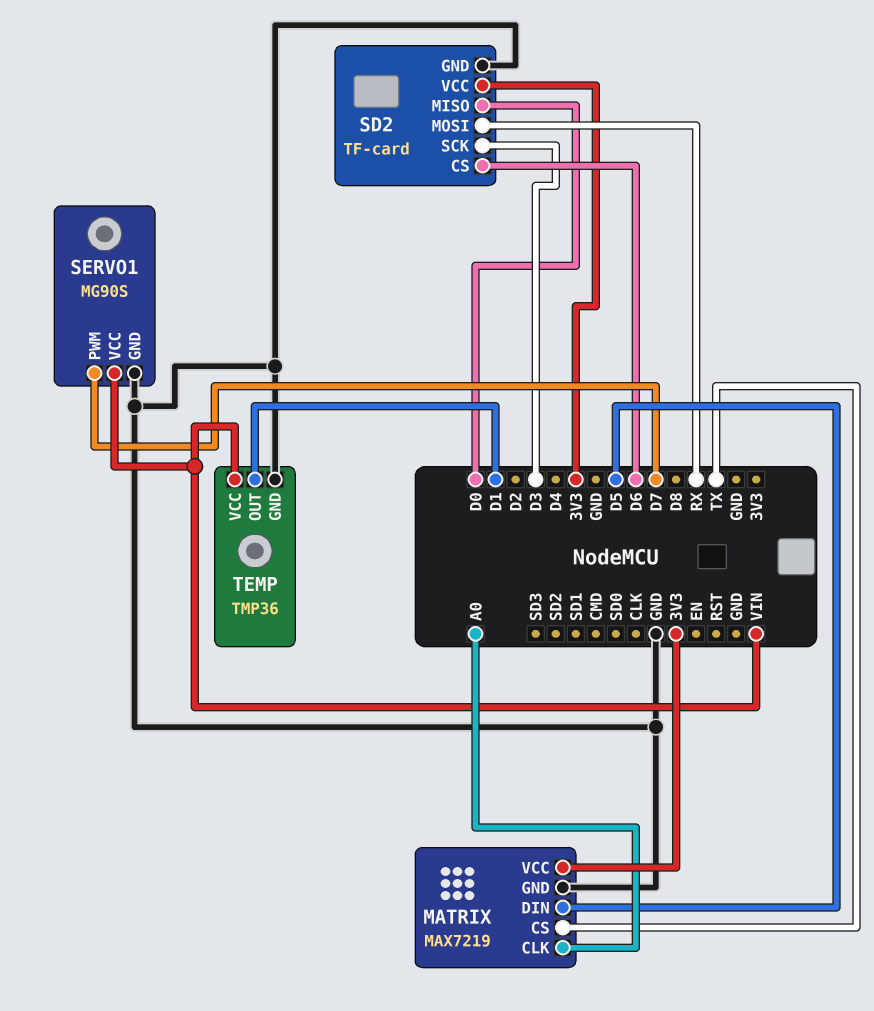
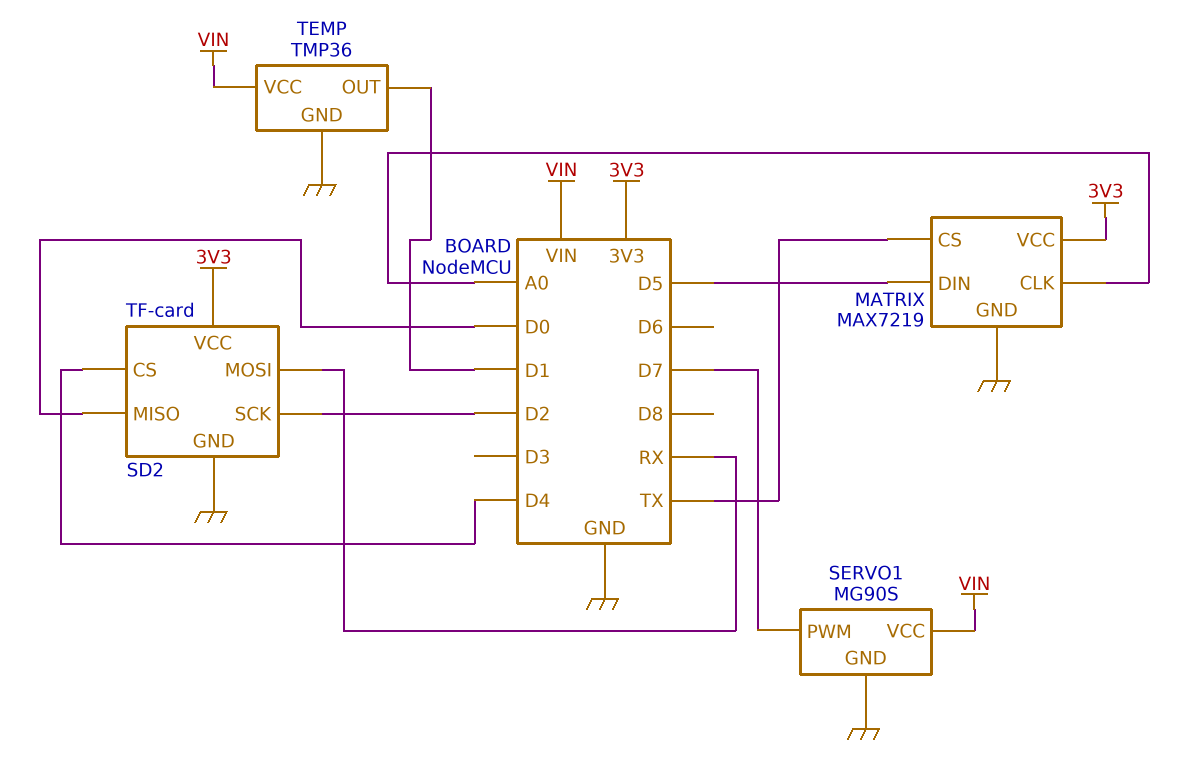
SD2 pin CS: D6 -> D4
SD2 pin SCK: D3 -> D2

